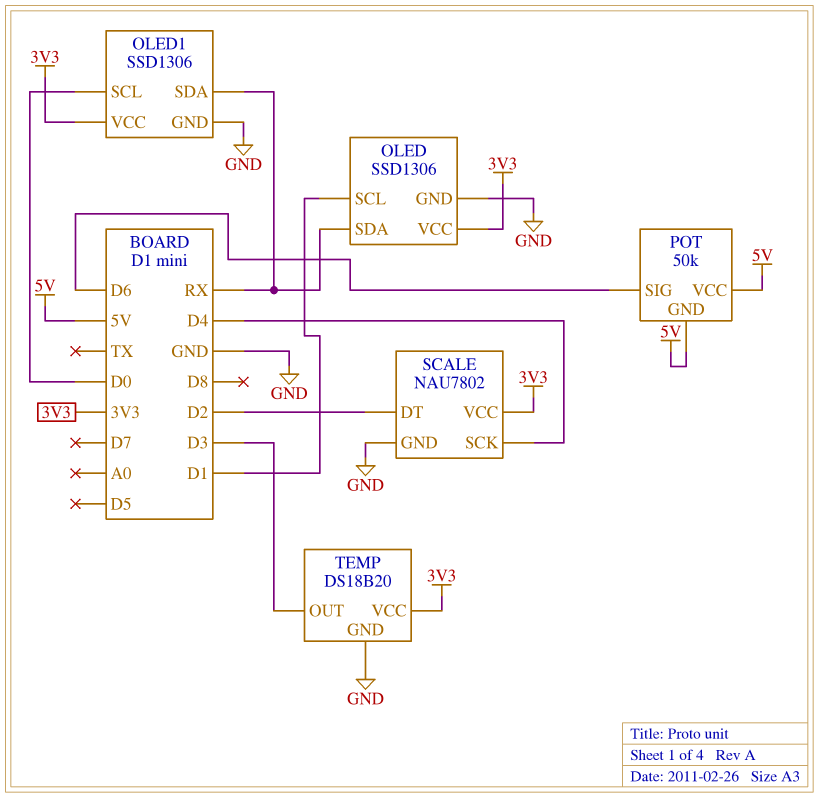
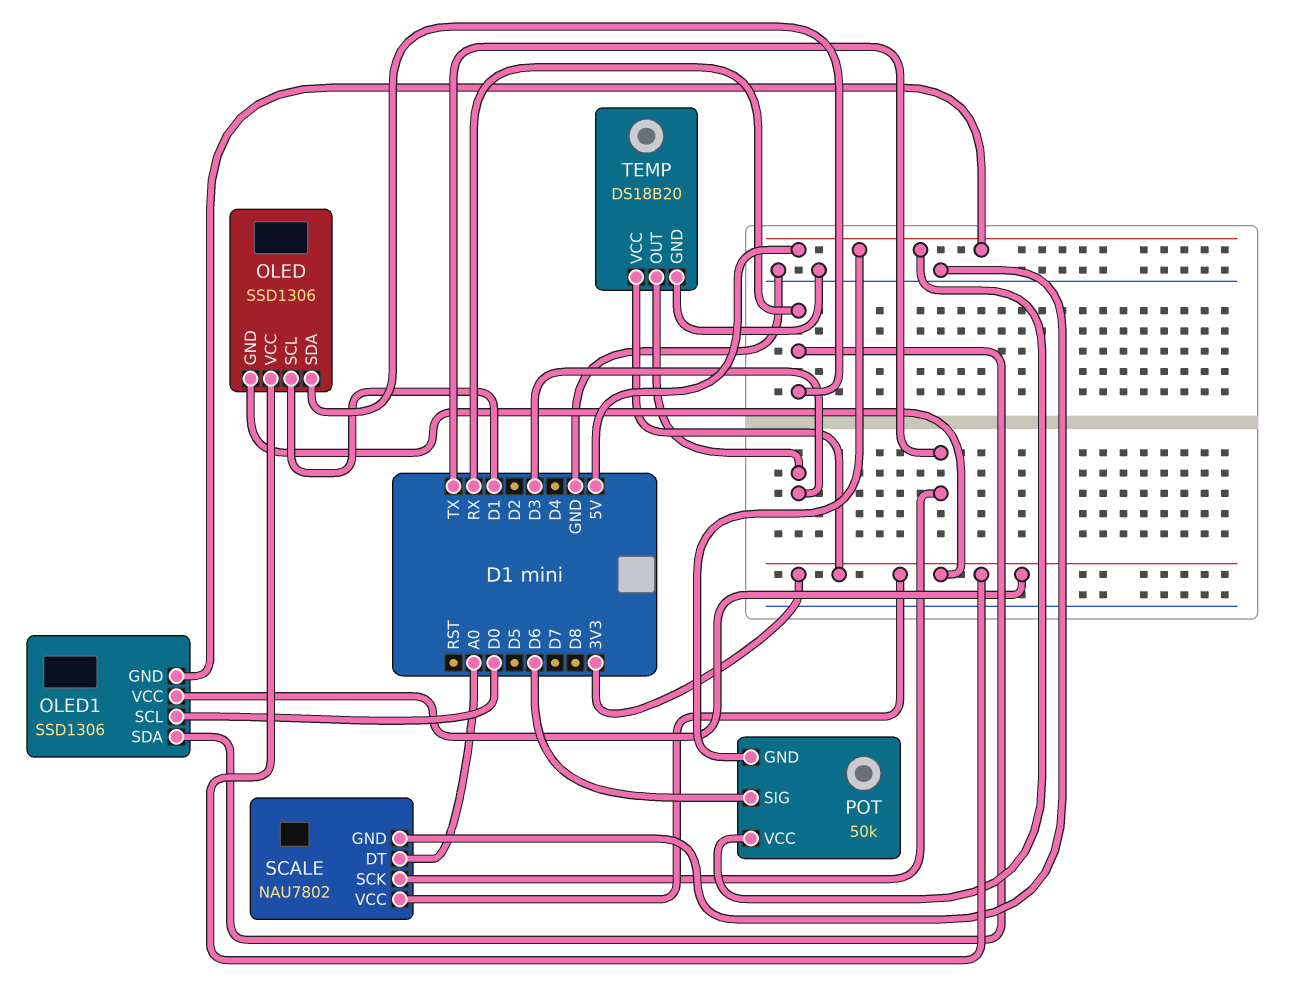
OLED pin GND: GND -> 3V3
OLED1 pin GND: GND -> 5V
SCALE pin DT: D2 -> A0
SCALE pin SCK: D4 -> TX

